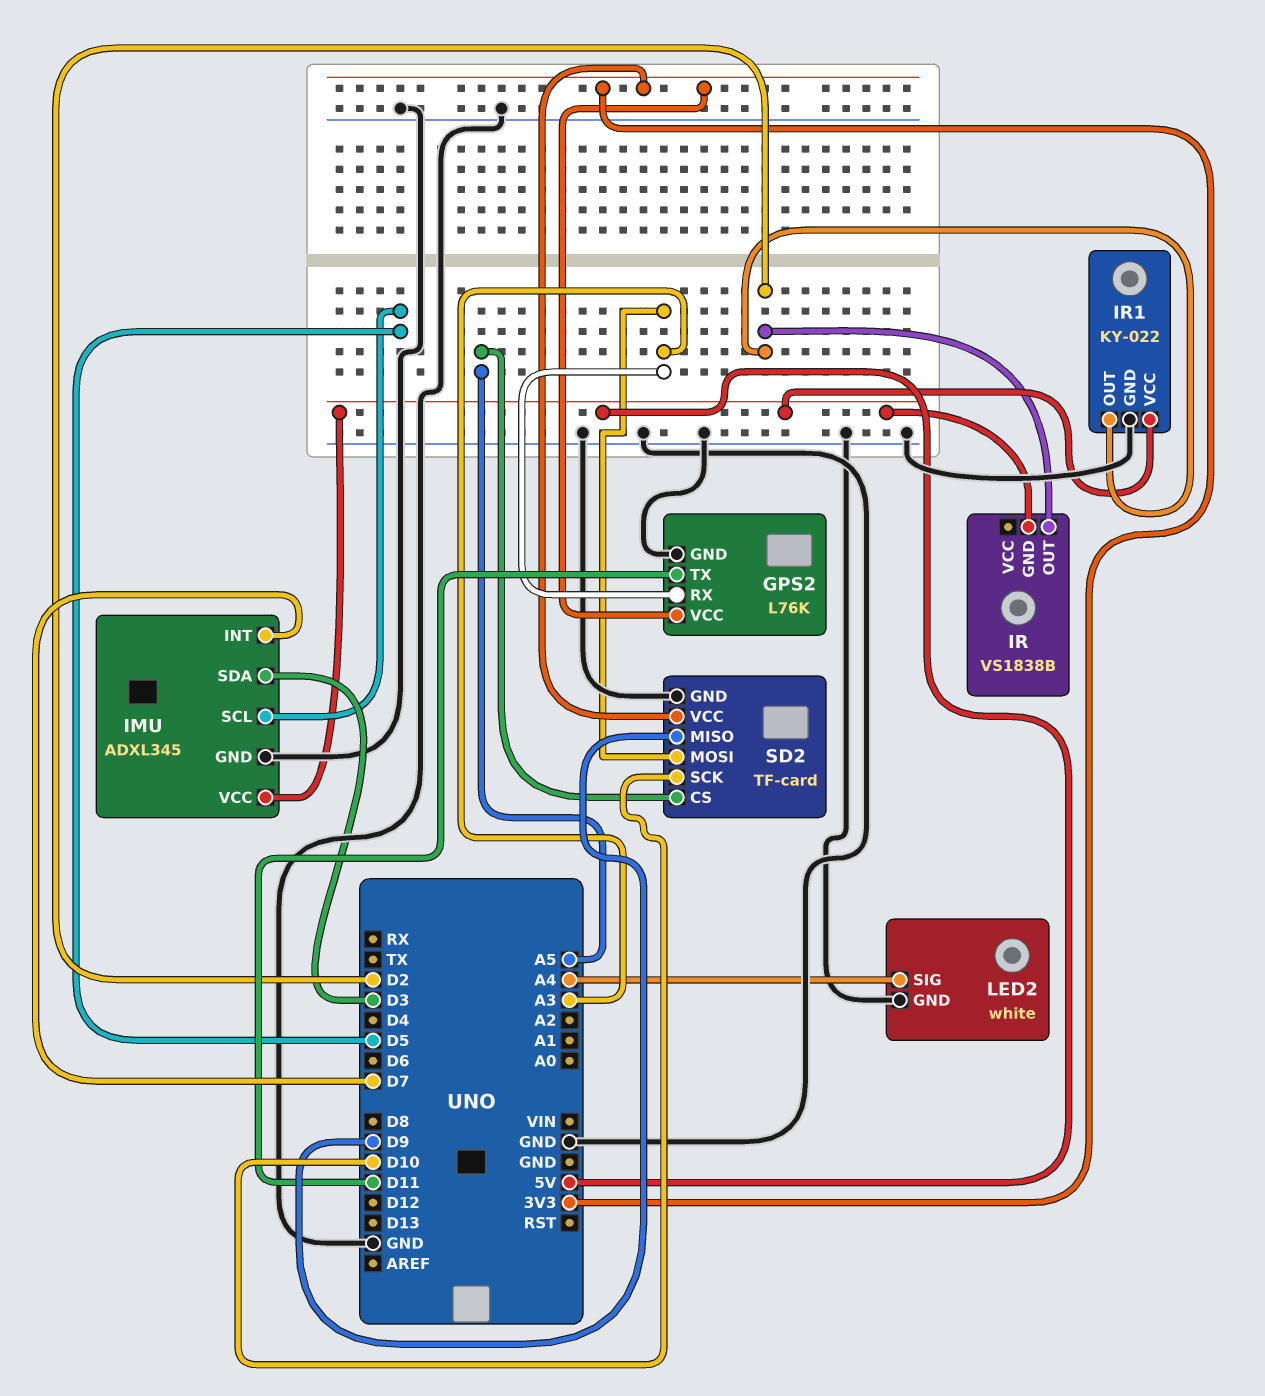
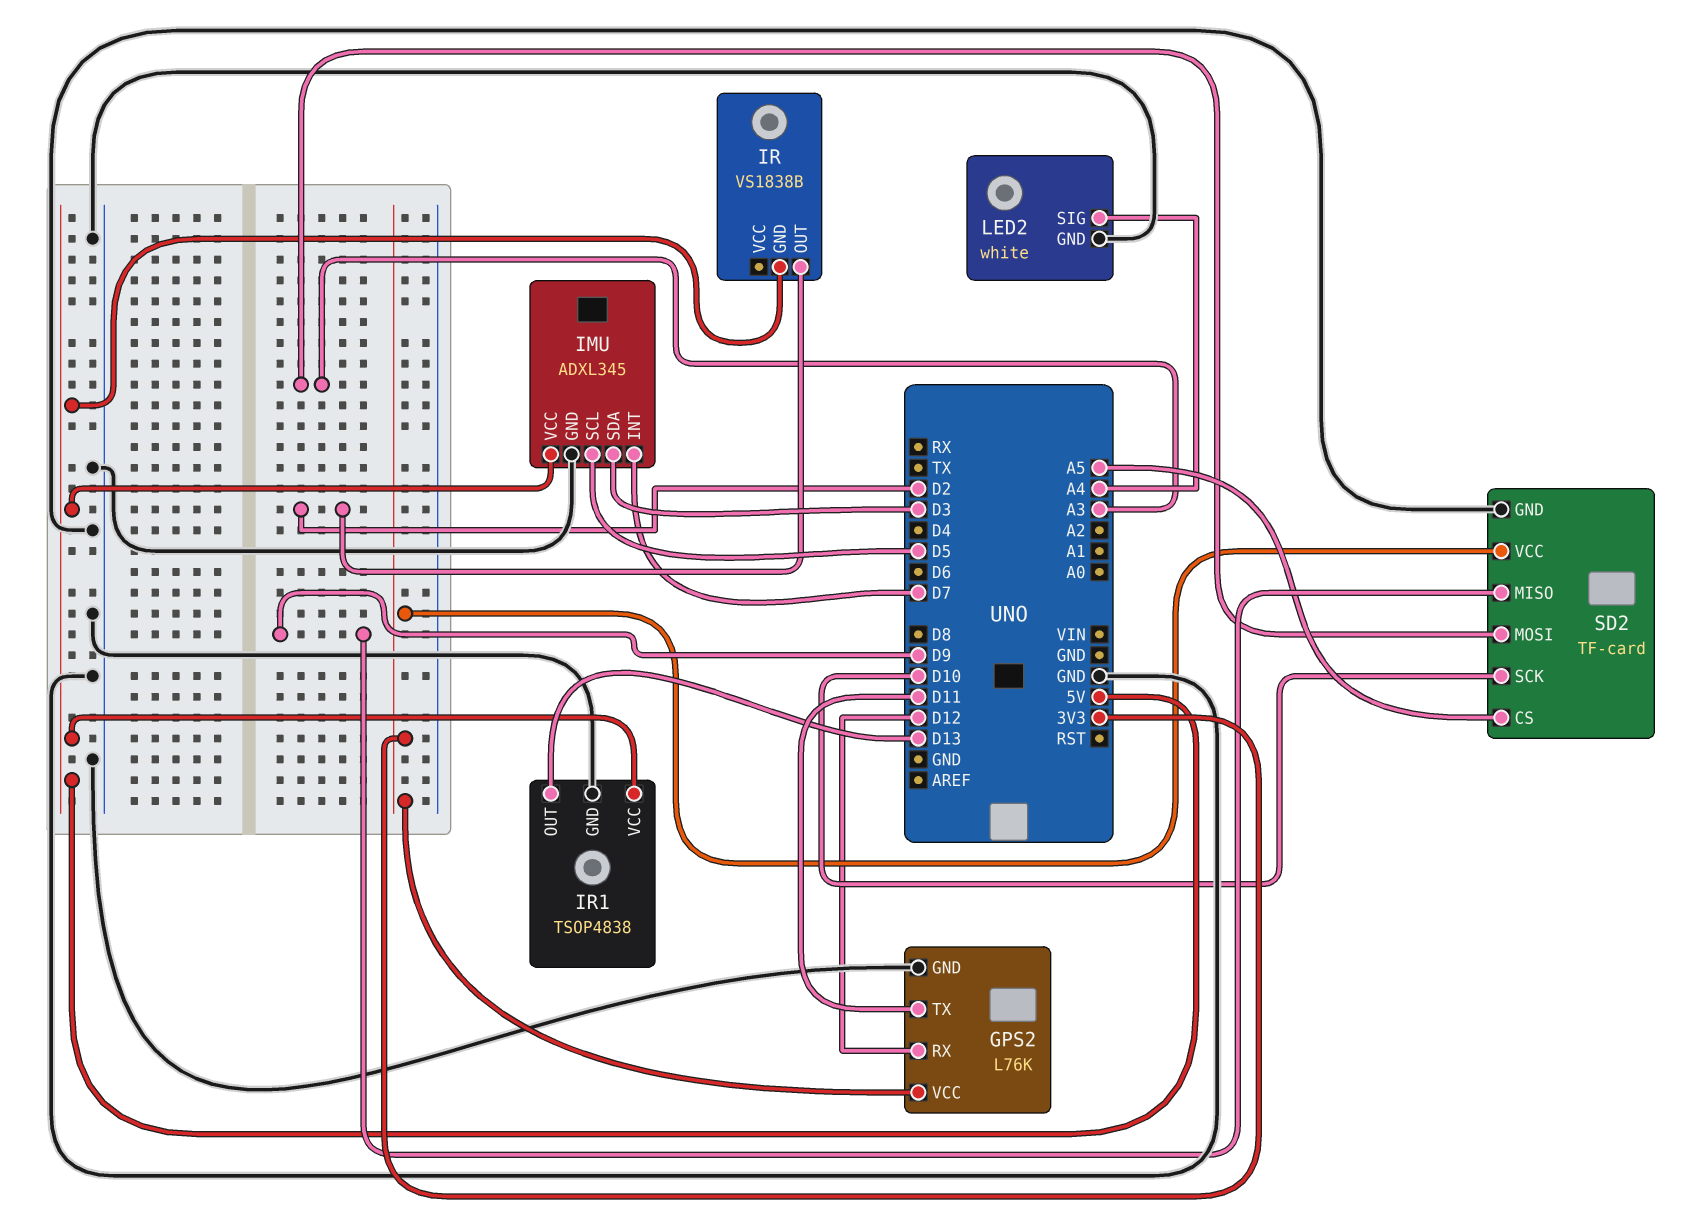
GPS2 pin RX: A3 -> D12
IR1: KY-022 -> TSOP4838
IR1 pin OUT: D2 -> D13

